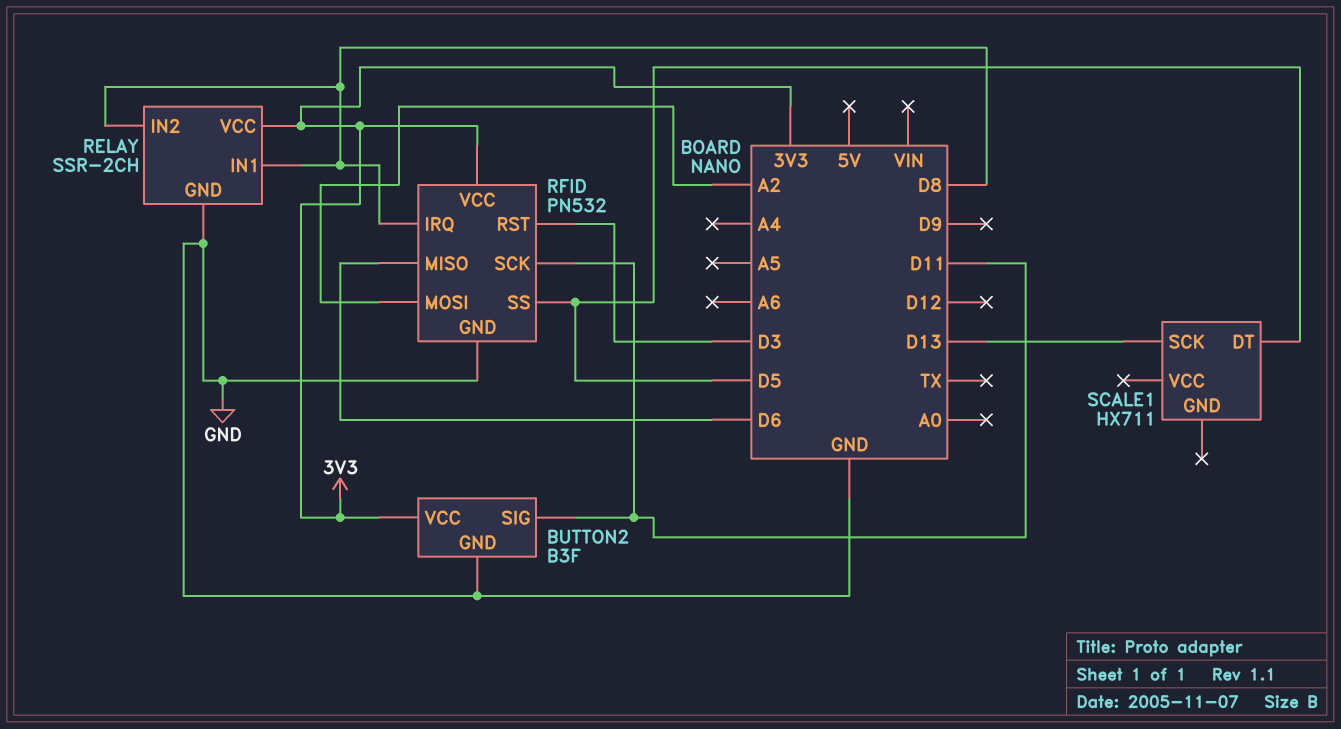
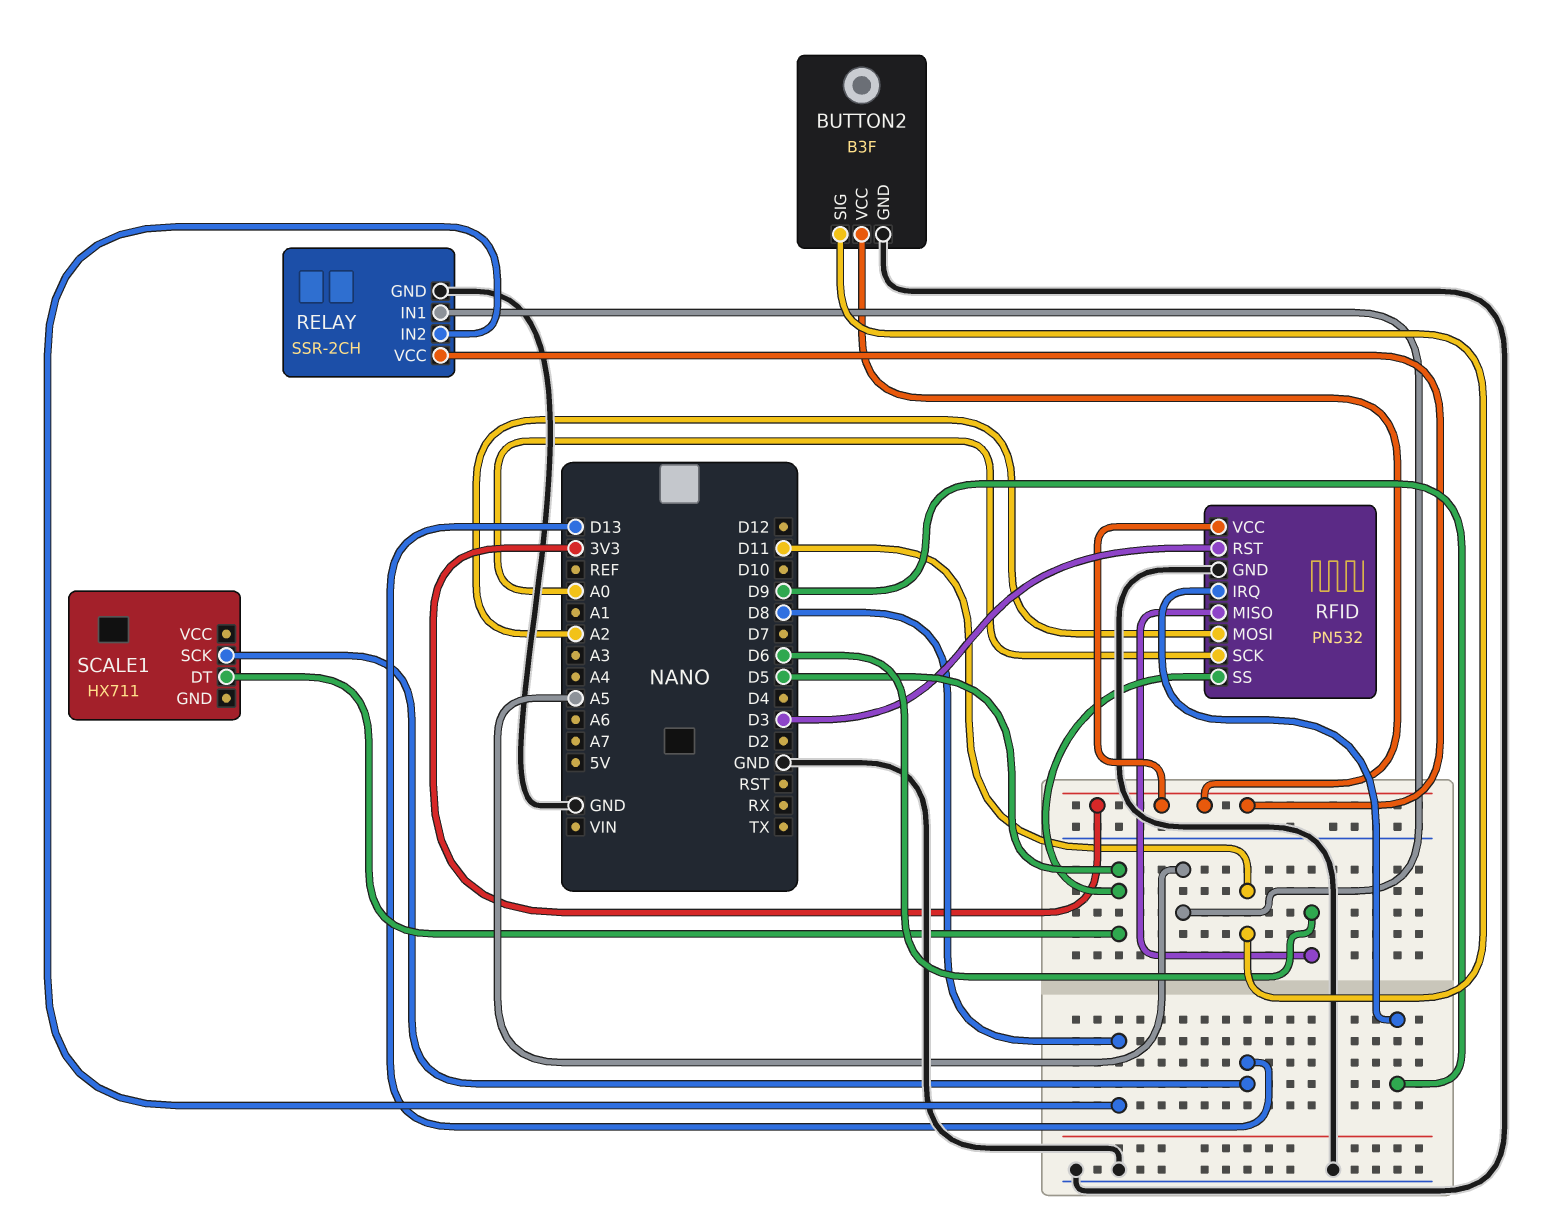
RELAY pin IN1: D8 -> A5
RFID pin IRQ: D8 -> D9
RFID pin SCK: D11 -> A0

